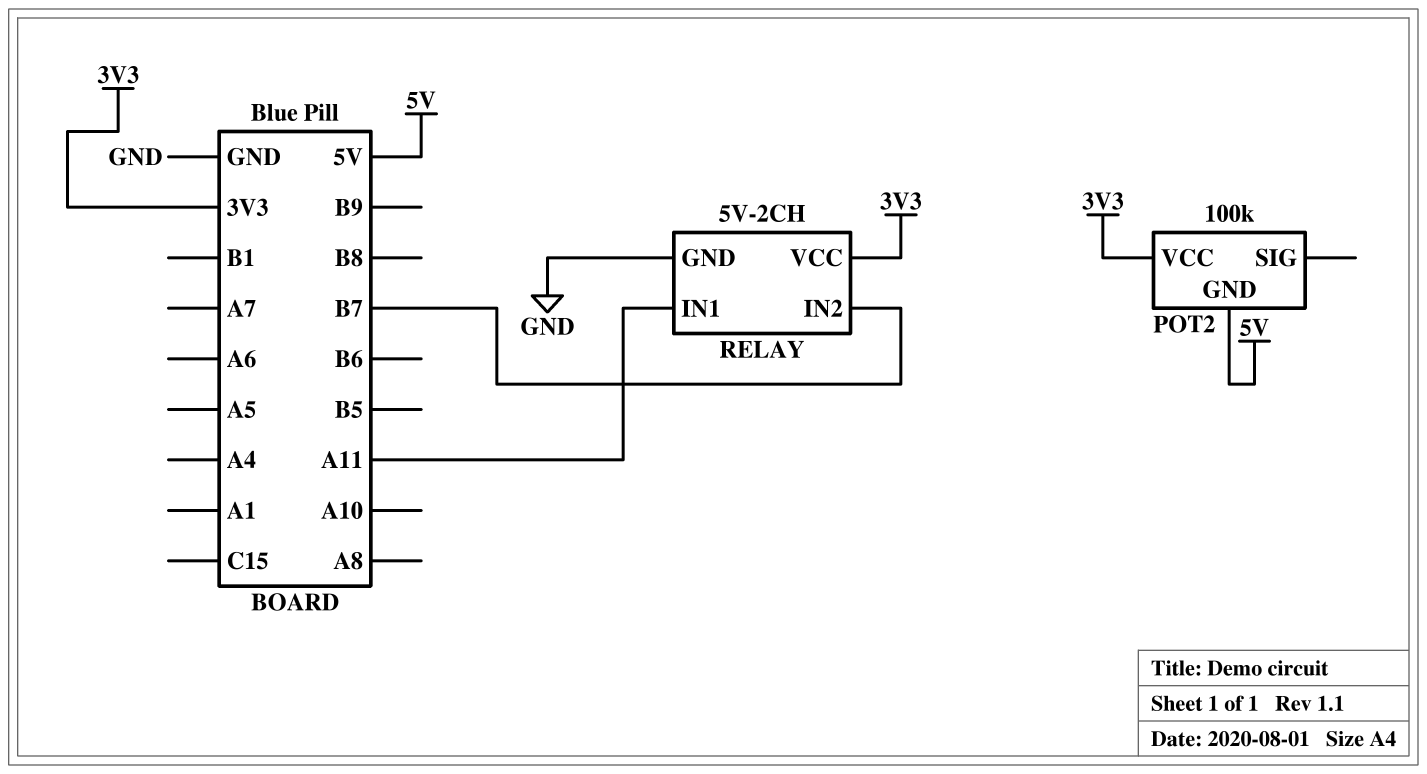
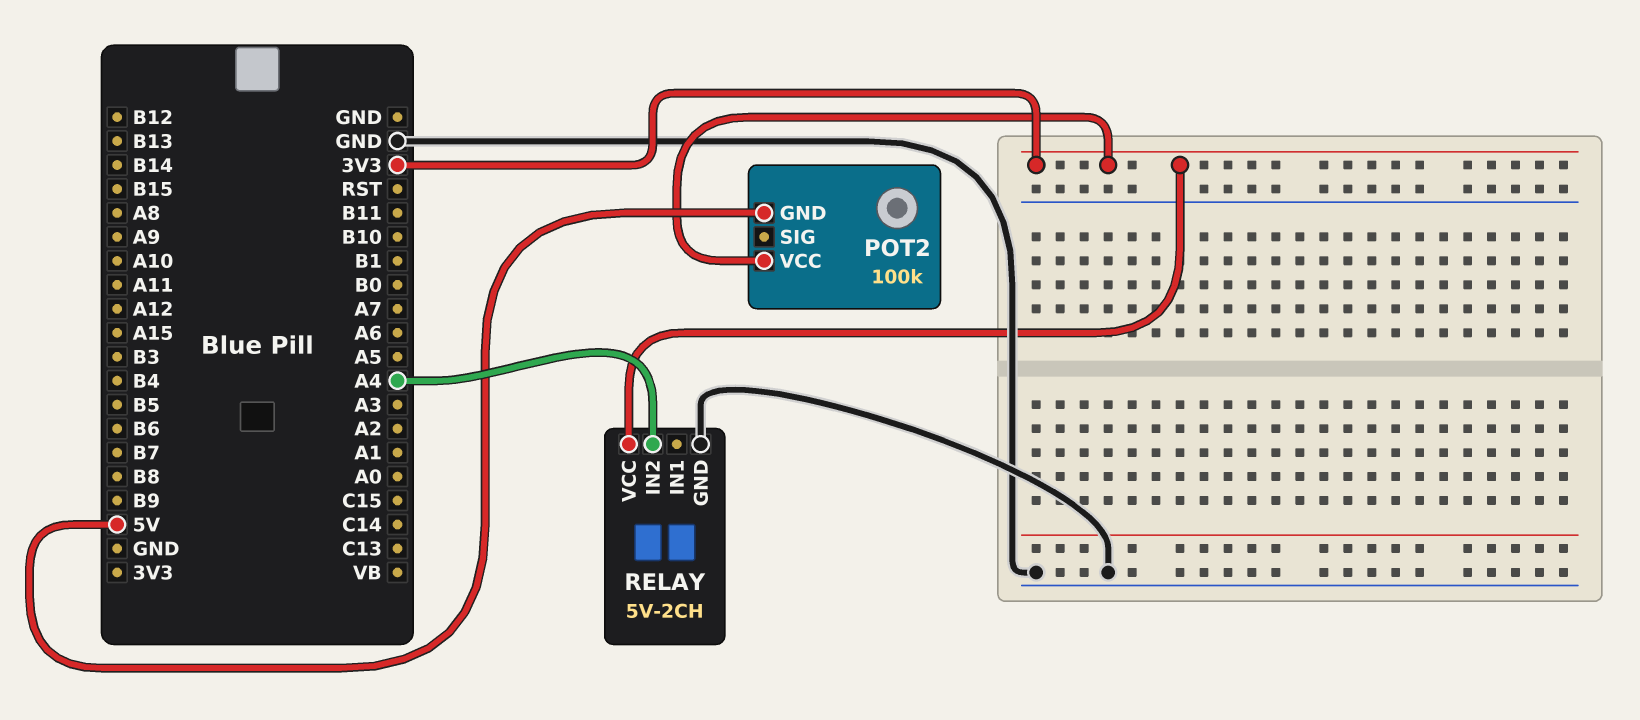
RELAY pin IN1: A11 -> none
RELAY pin IN2: B7 -> A4

